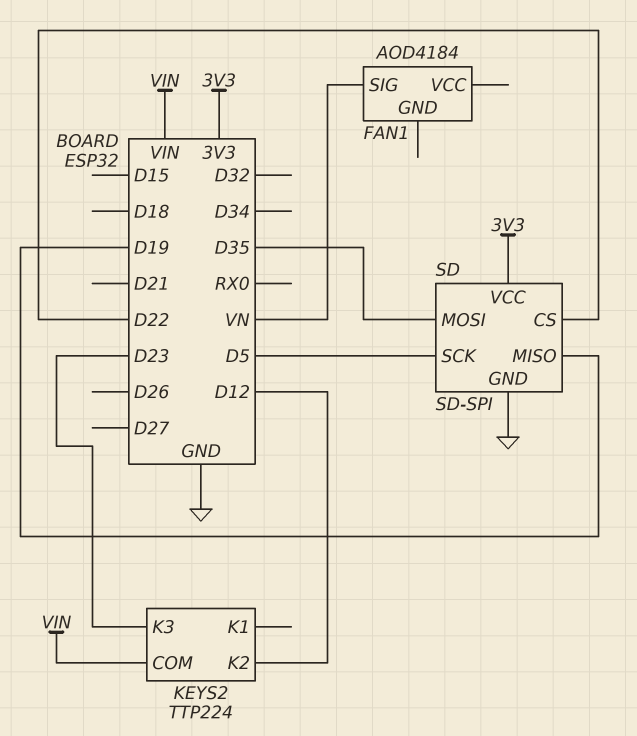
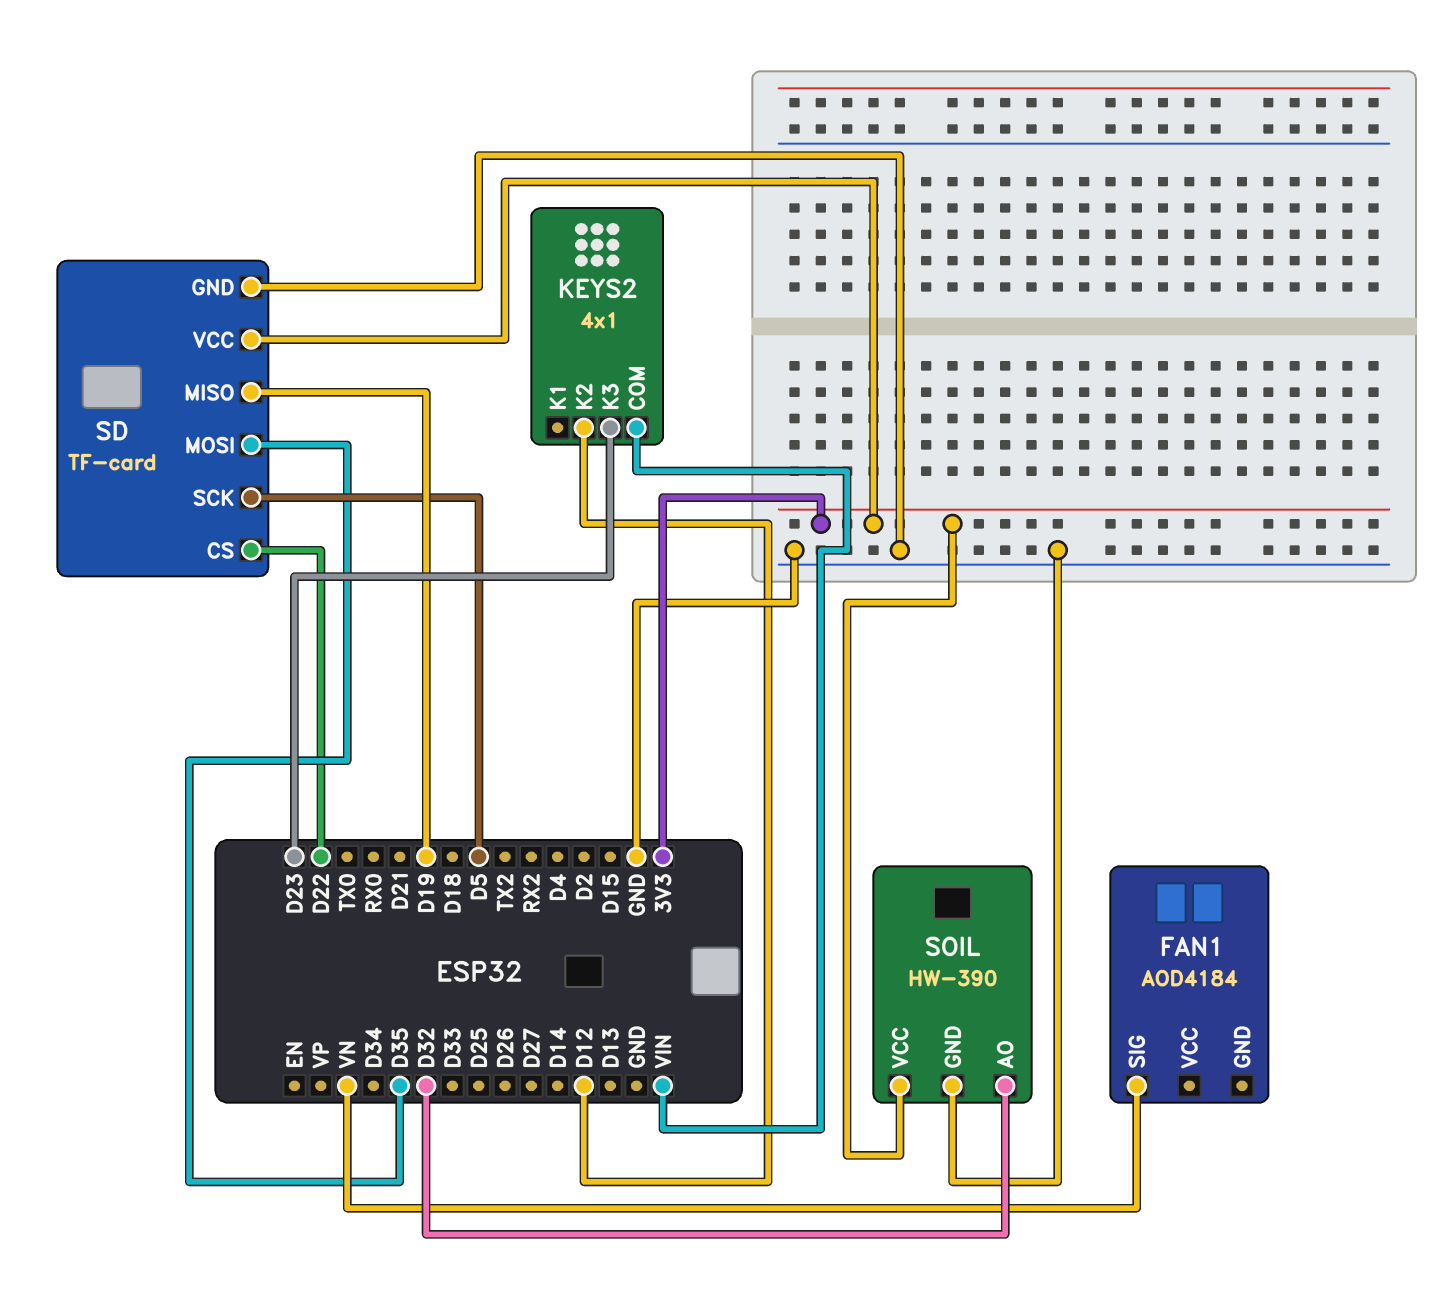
KEYS2: TTP224 -> 4x1
SD: SD-SPI -> TF-card
SOIL: none -> HW-390
SOIL pin AO: none -> D32
SOIL pin GND: none -> GND
SOIL pin VCC: none -> 3V3

